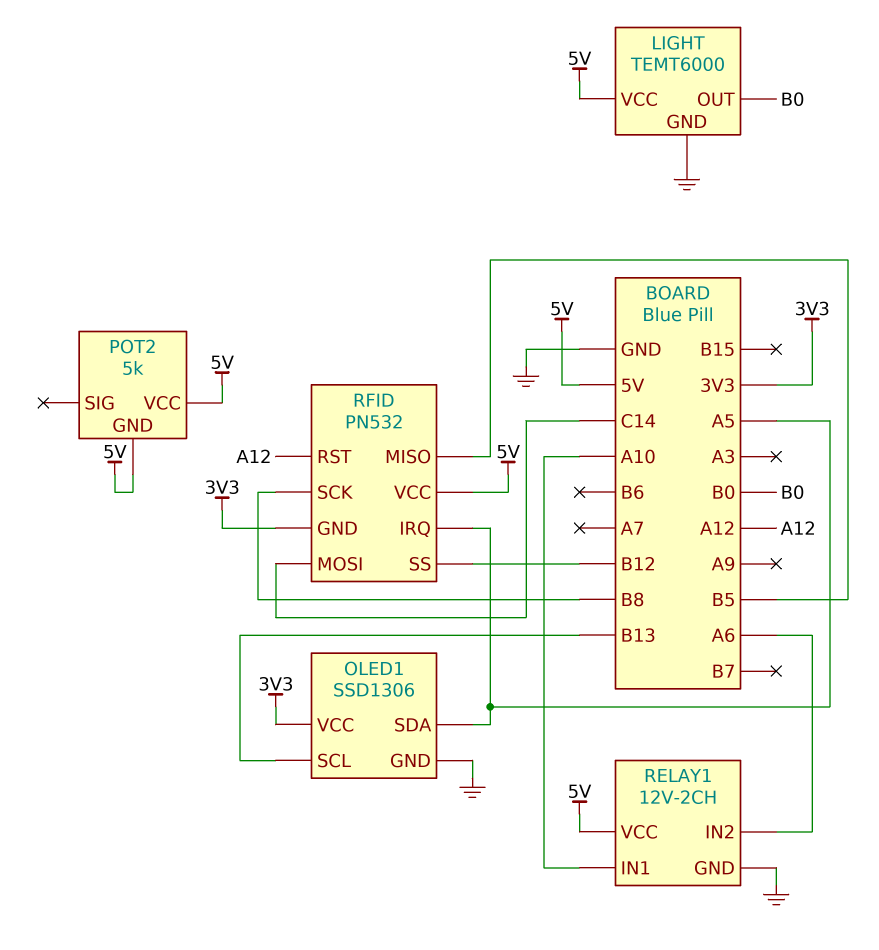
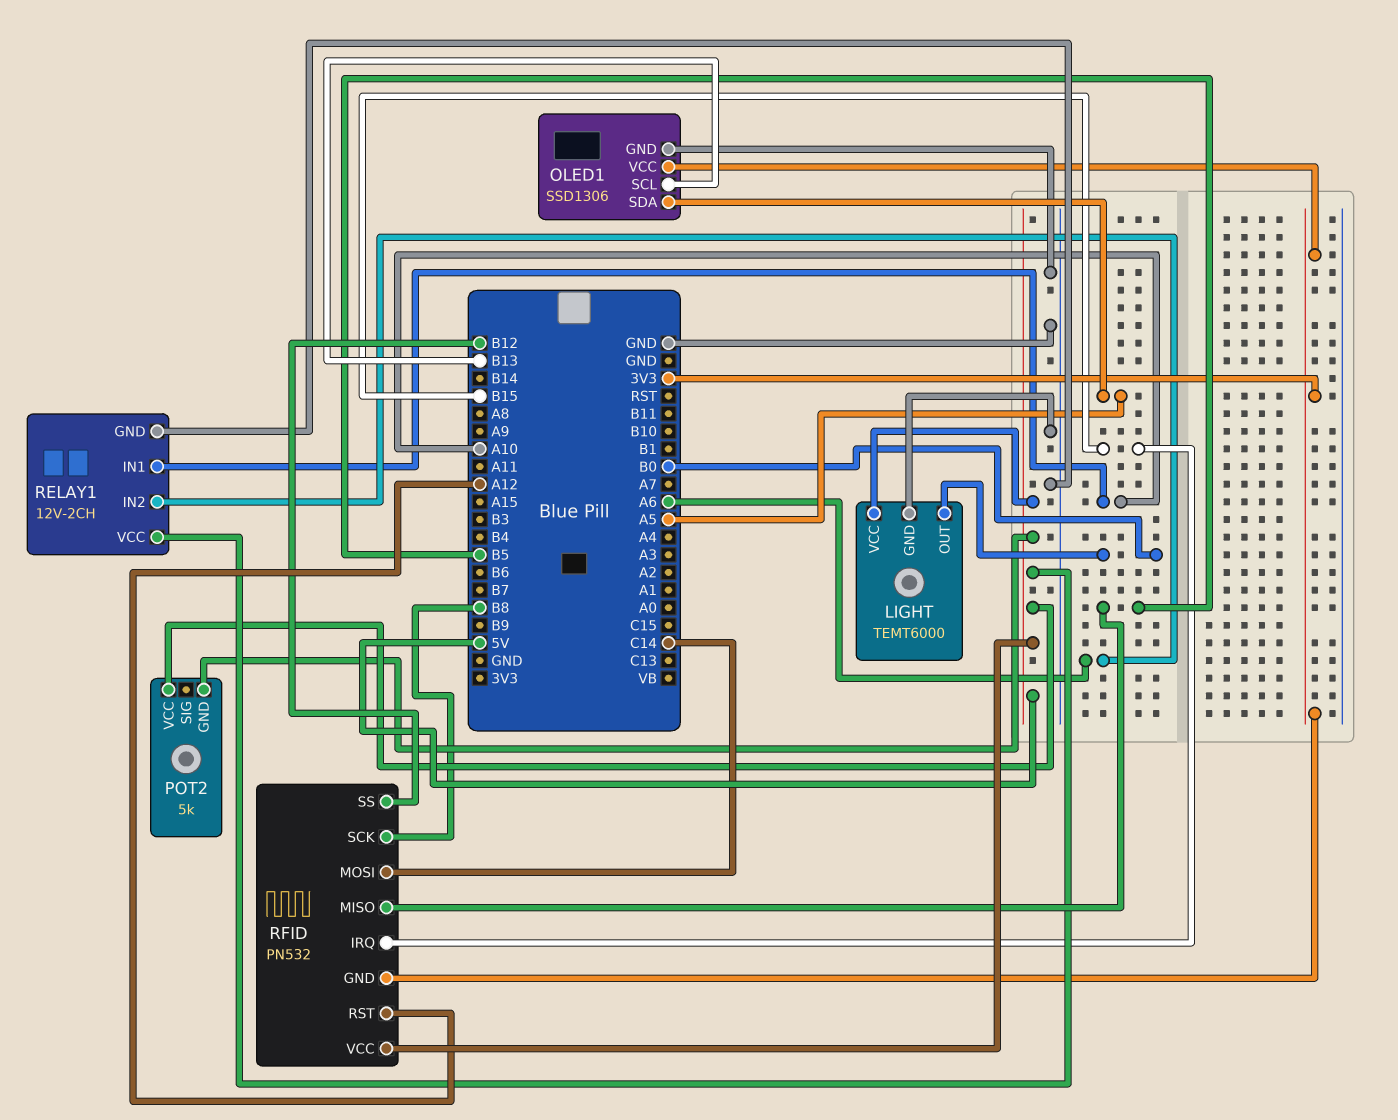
RFID pin IRQ: A5 -> B15

